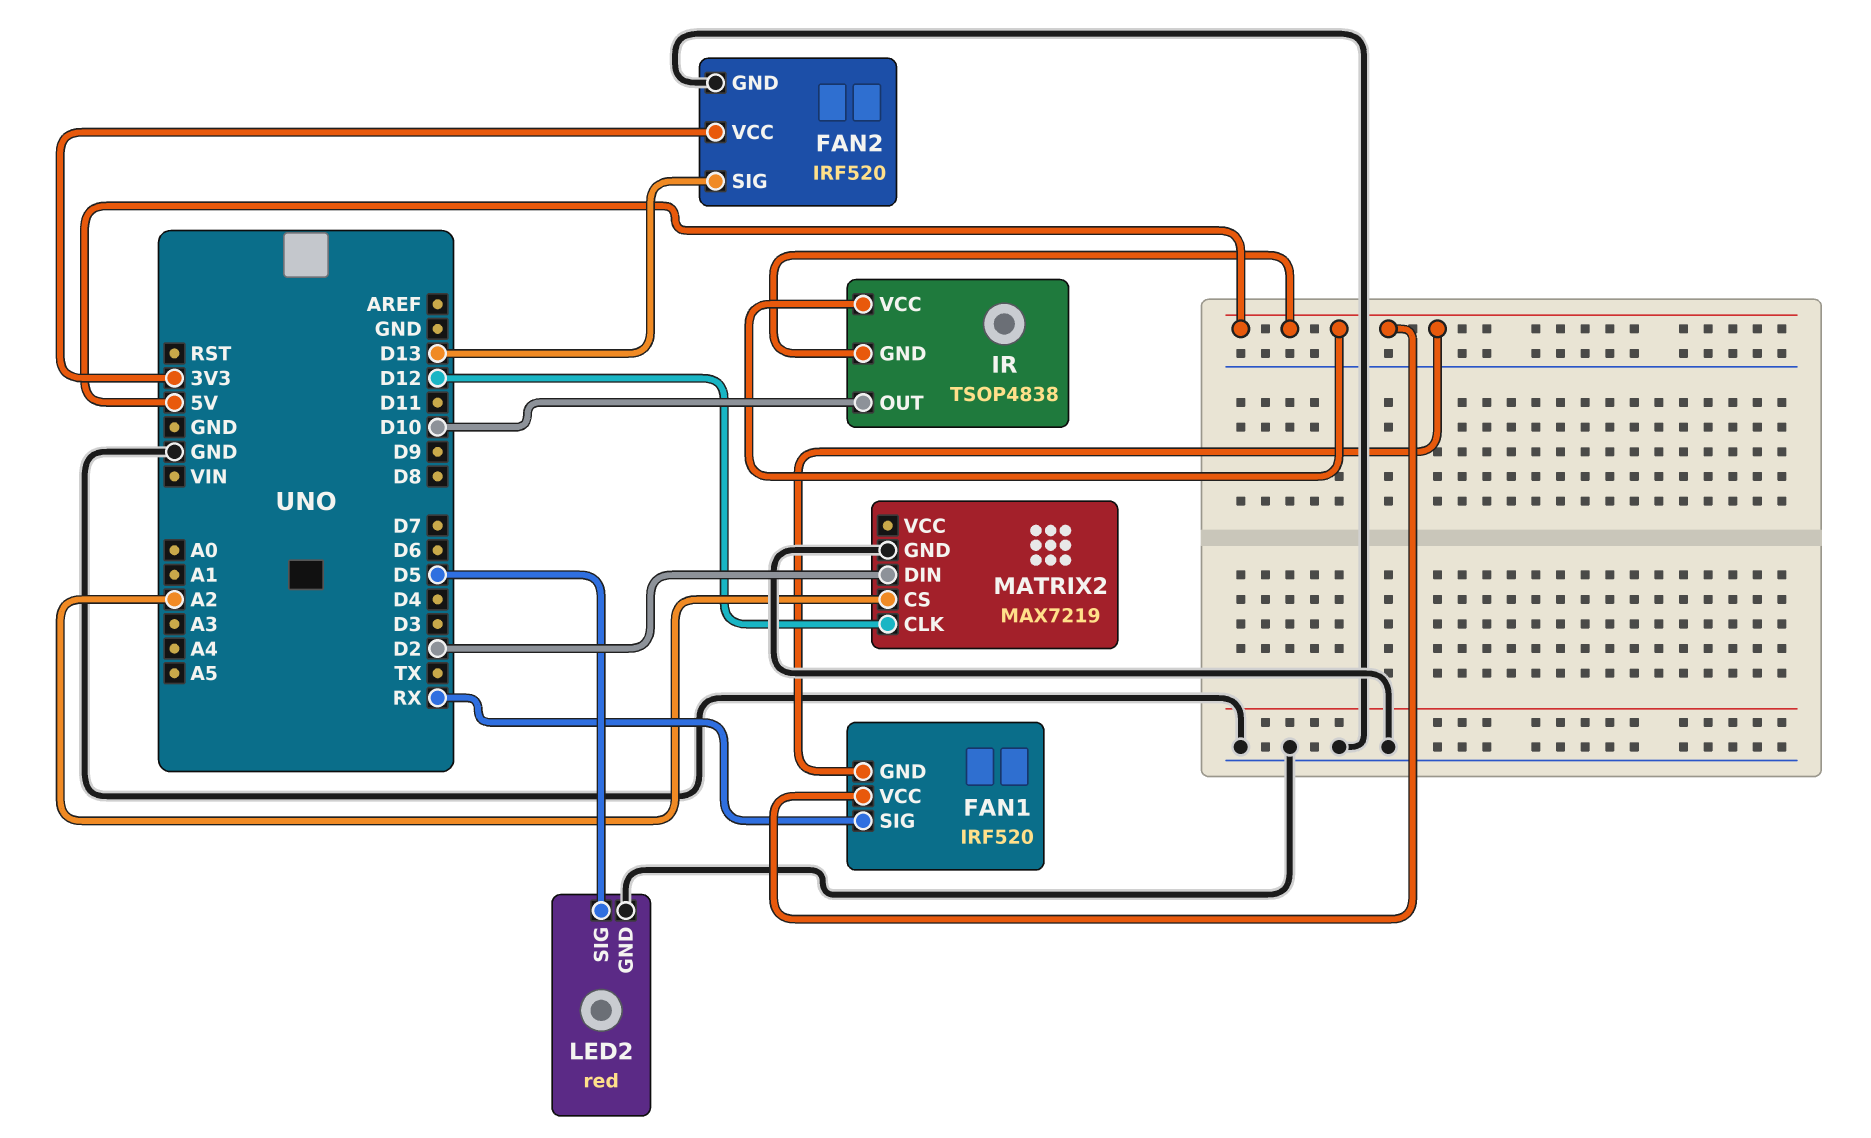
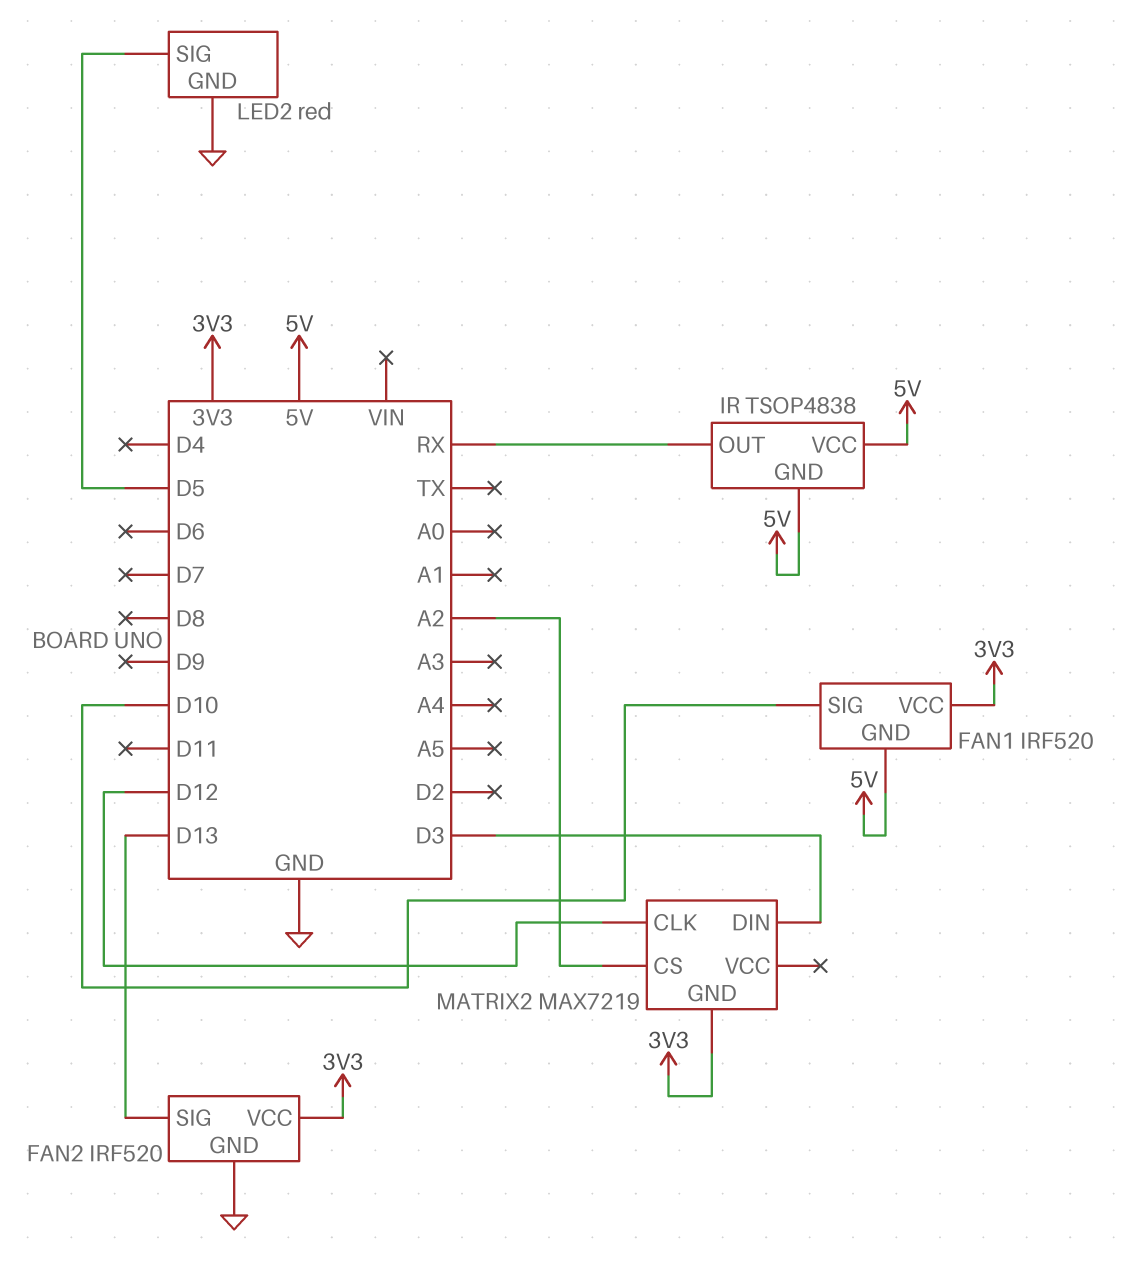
FAN1 pin SIG: RX -> D10
FAN1 pin VCC: 5V -> 3V3
IR pin OUT: D10 -> RX
MATRIX2 pin DIN: D2 -> D3
MATRIX2 pin GND: GND -> 3V3

